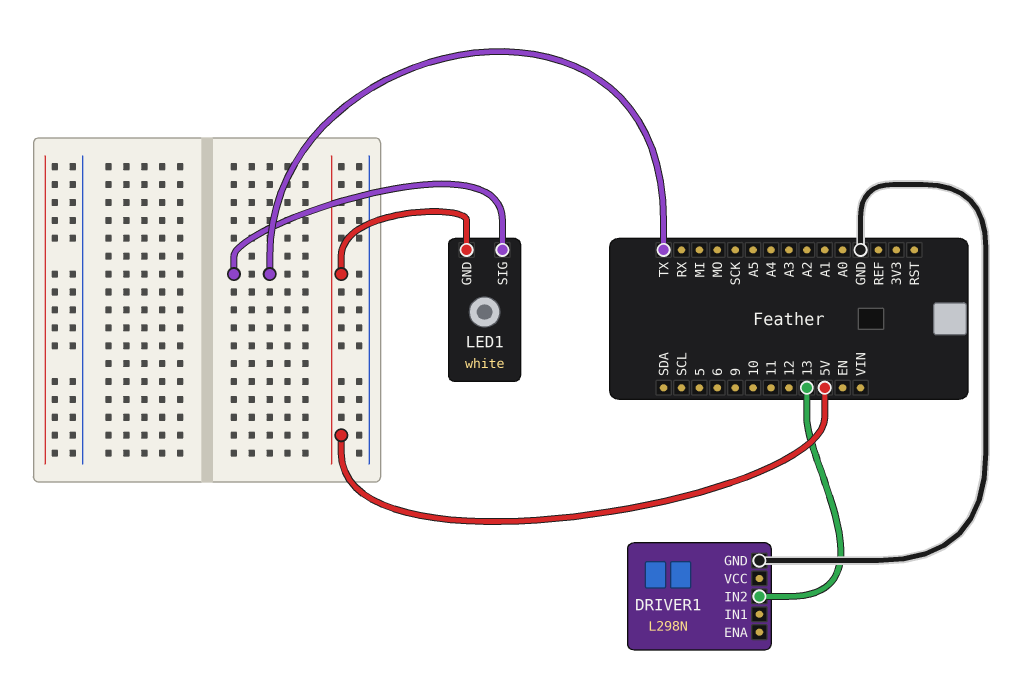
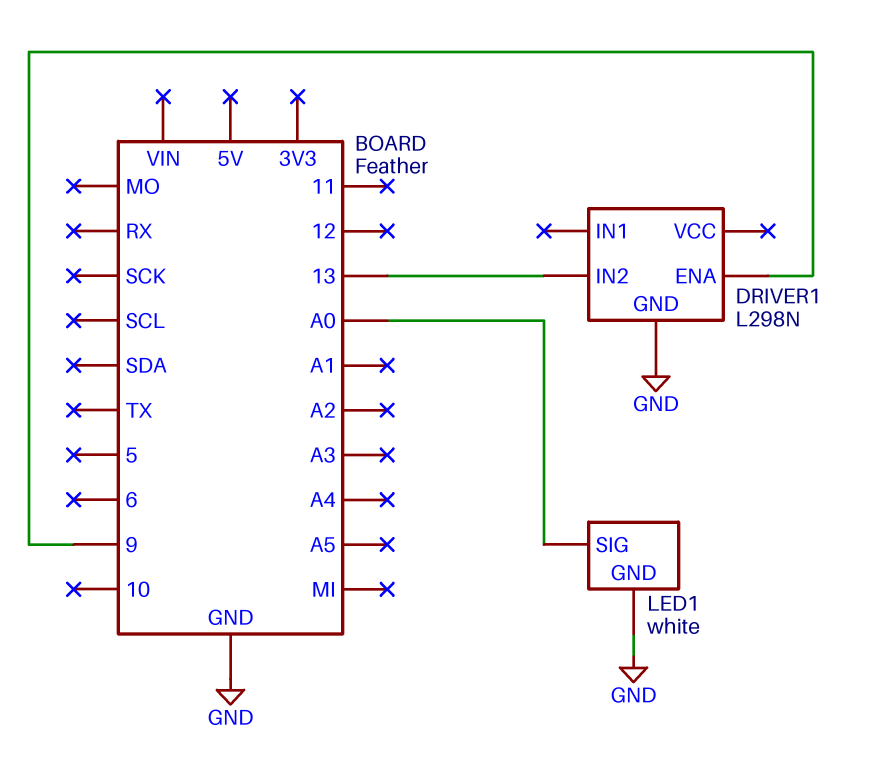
DRIVER1 pin ENA: none -> 9
LED1 pin GND: 5V -> GND
LED1 pin SIG: TX -> A0

